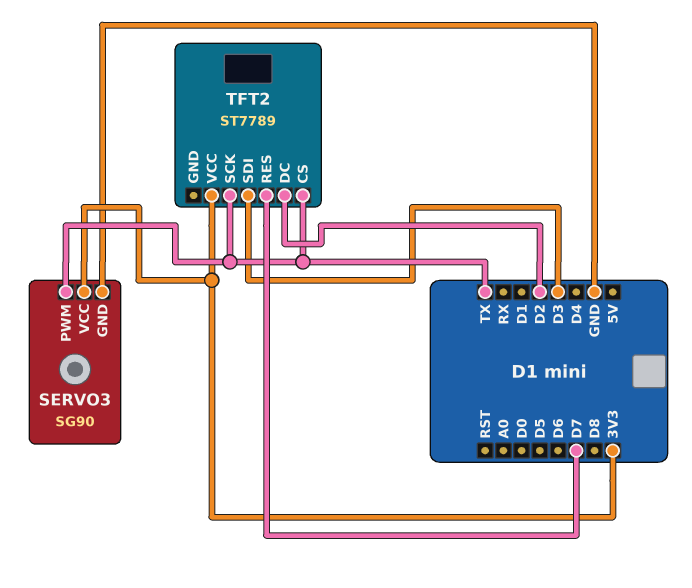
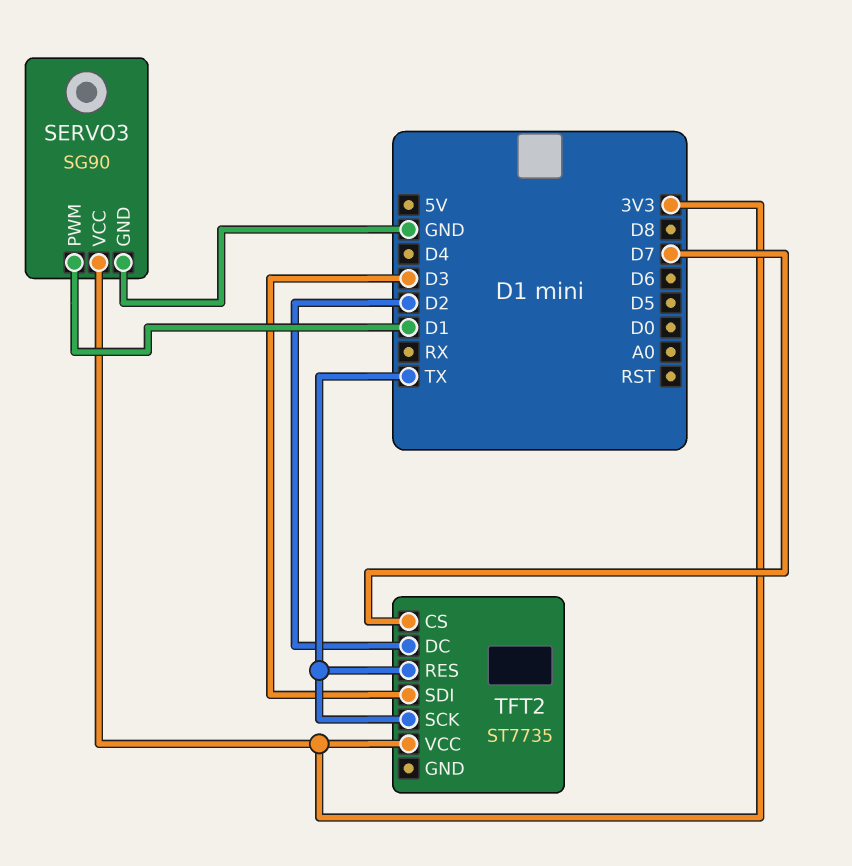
SERVO3 pin PWM: TX -> D1
TFT2: ST7789 -> ST7735
TFT2 pin CS: TX -> D7
TFT2 pin RES: D7 -> TX

